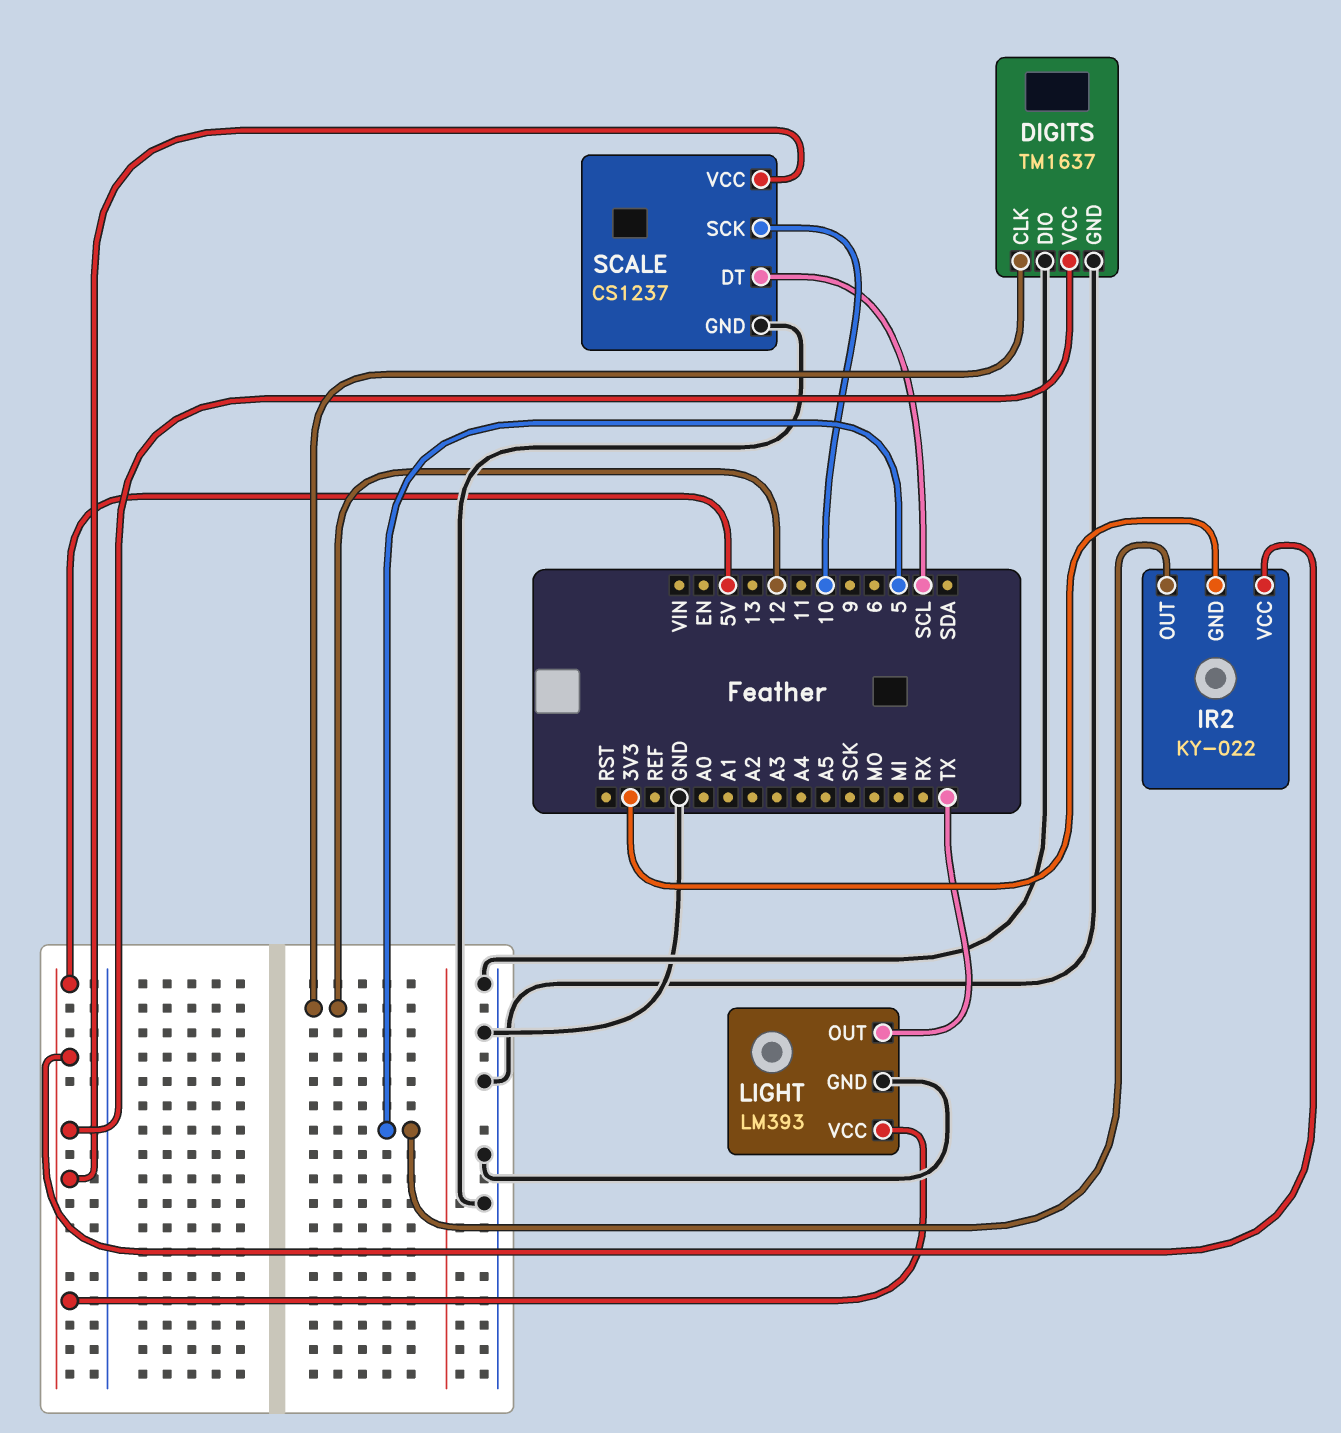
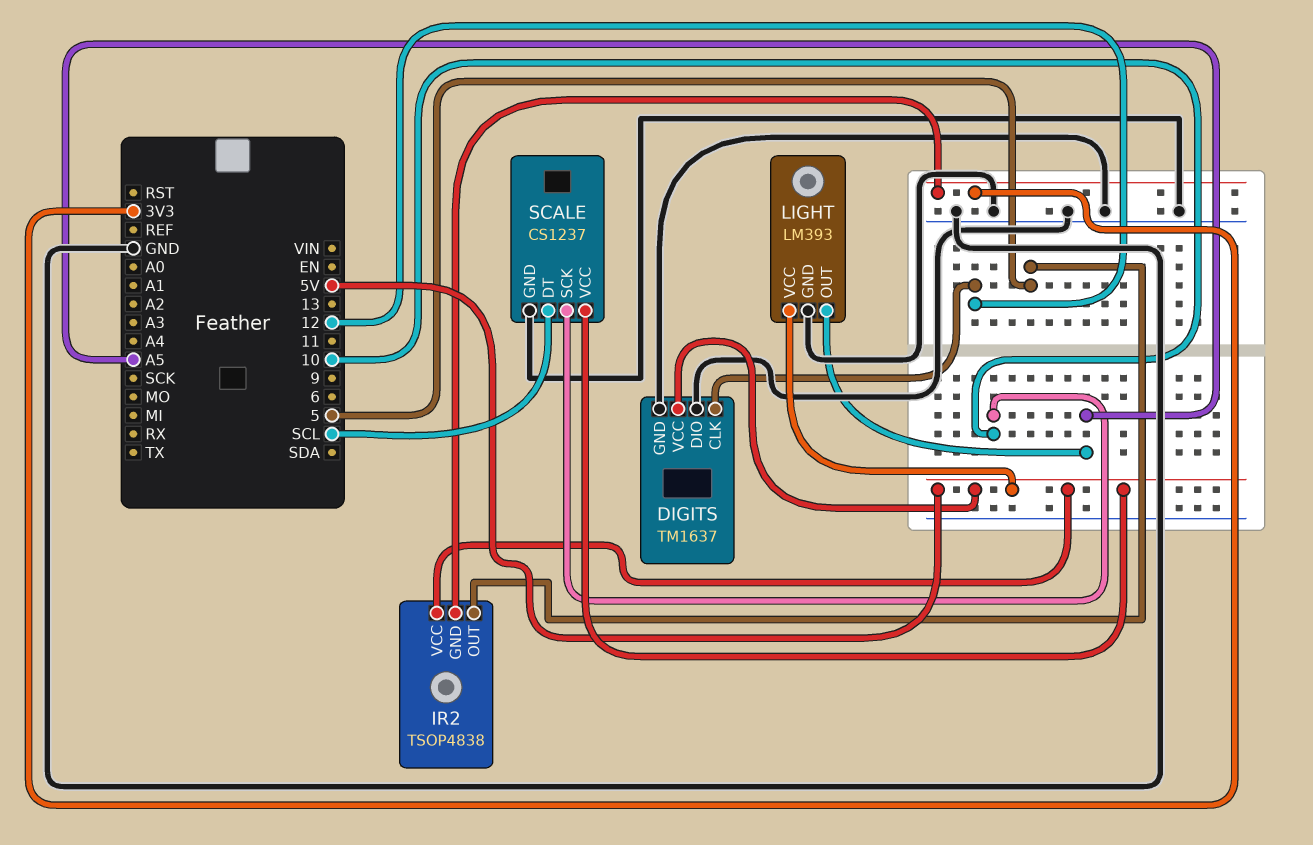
IR2: KY-022 -> TSOP4838
LIGHT pin OUT: TX -> A5

